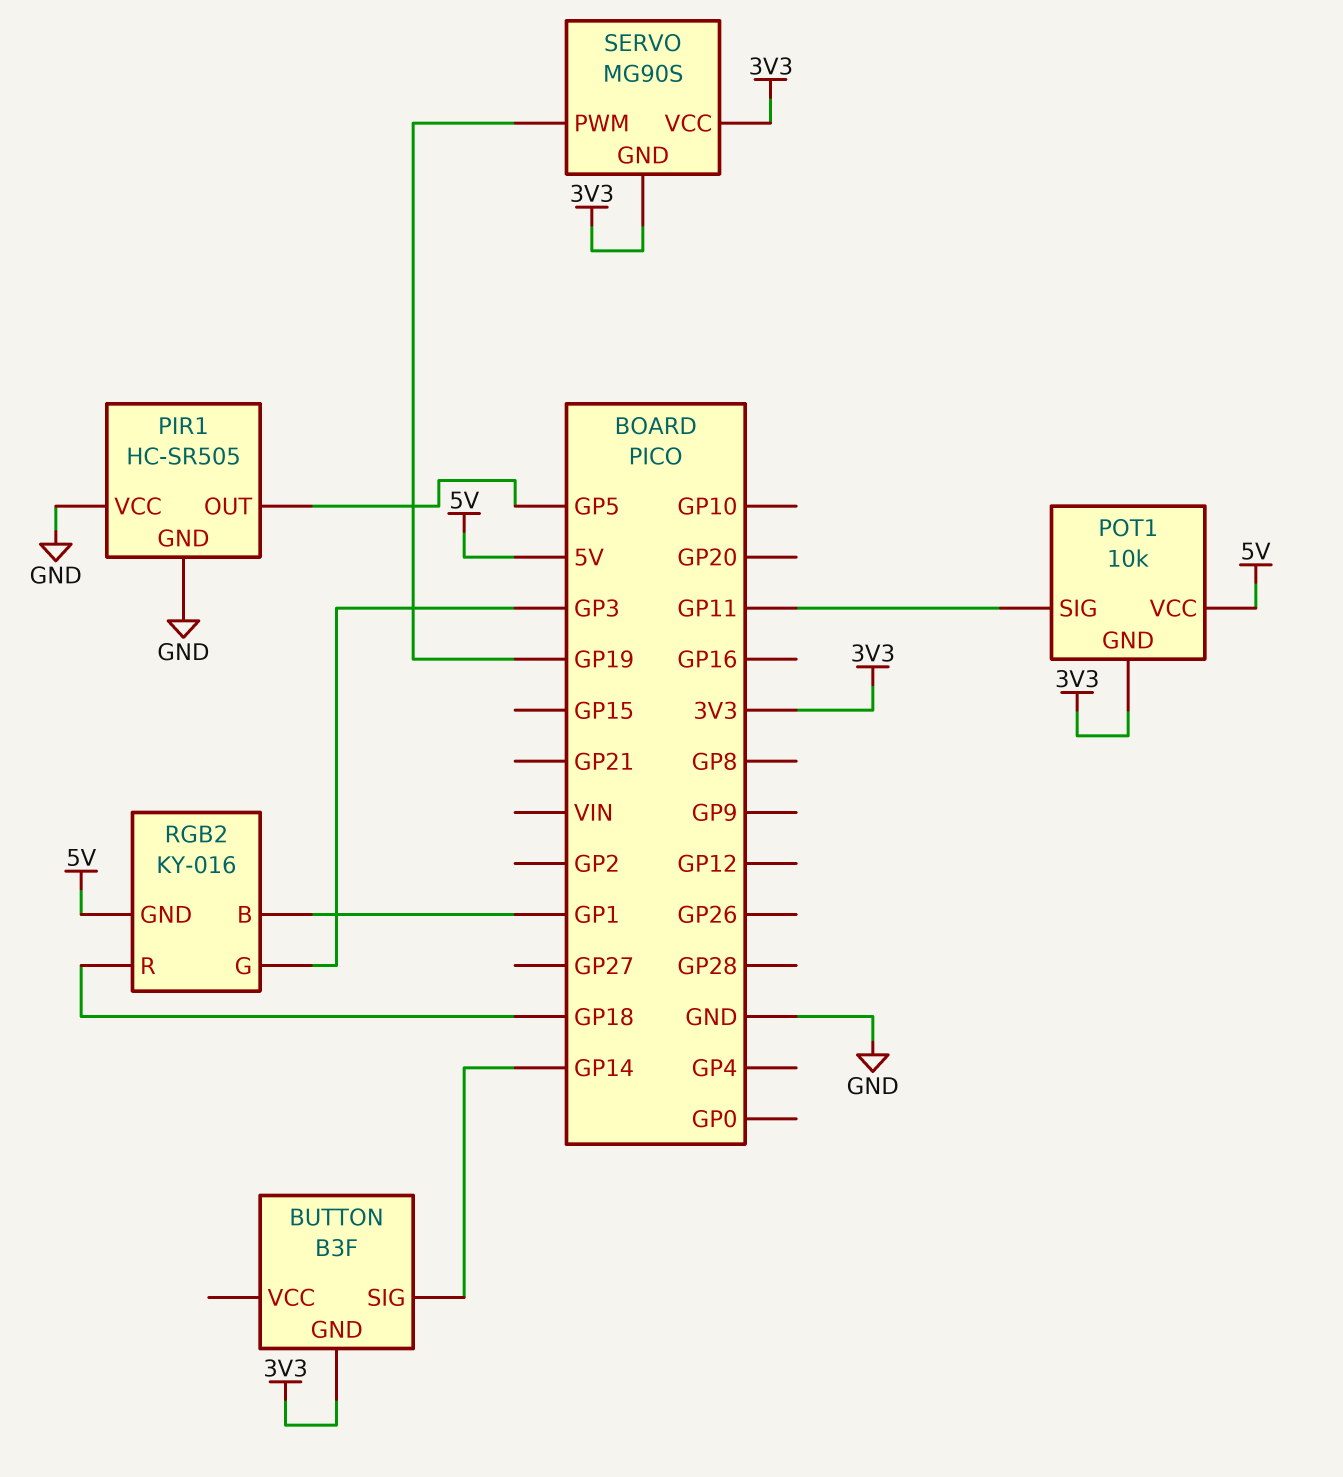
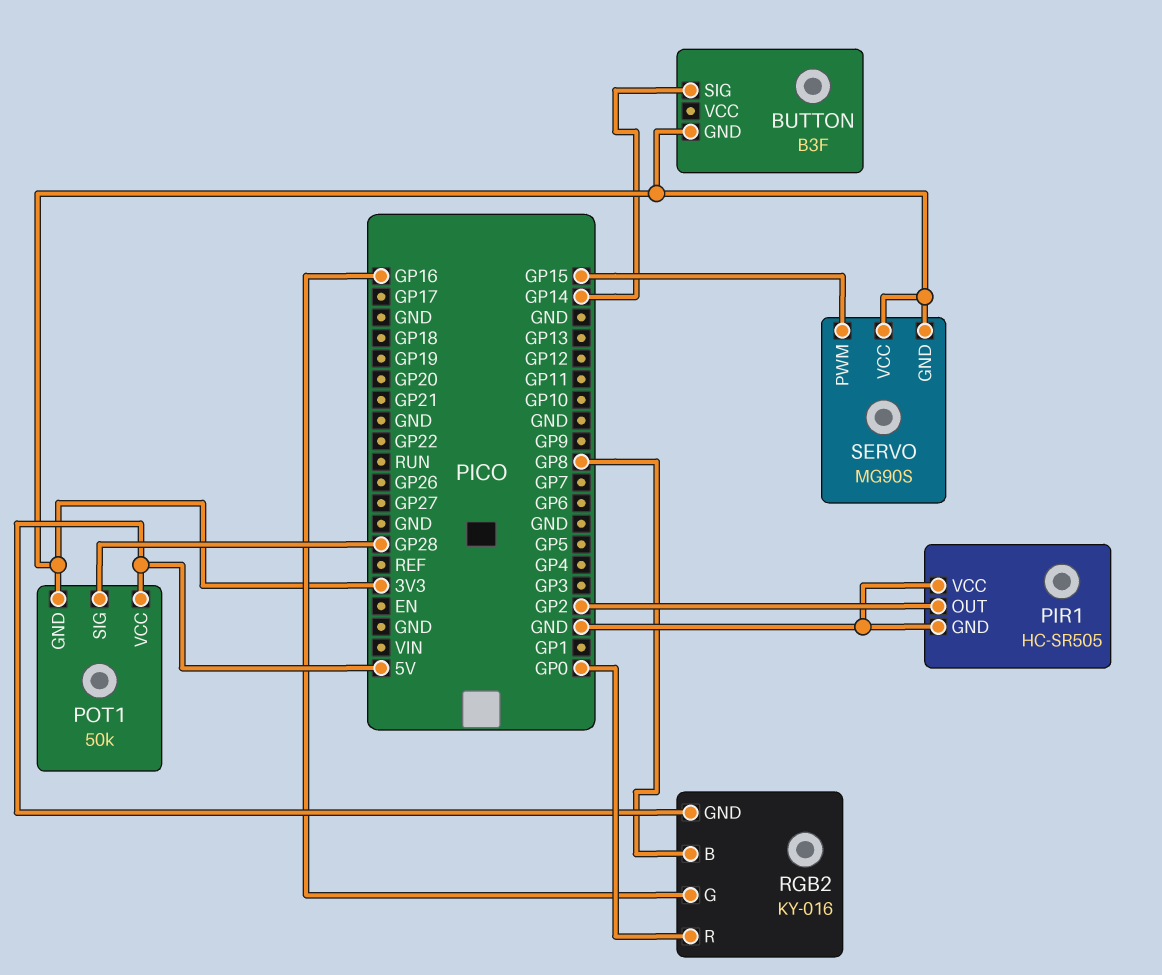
PIR1 pin OUT: GP5 -> GP2
POT1: 10k -> 50k
POT1 pin SIG: GP11 -> GP28
RGB2 pin B: GP1 -> GP8
RGB2 pin G: GP3 -> GP16
RGB2 pin R: GP18 -> GP0
SERVO pin PWM: GP19 -> GP15

